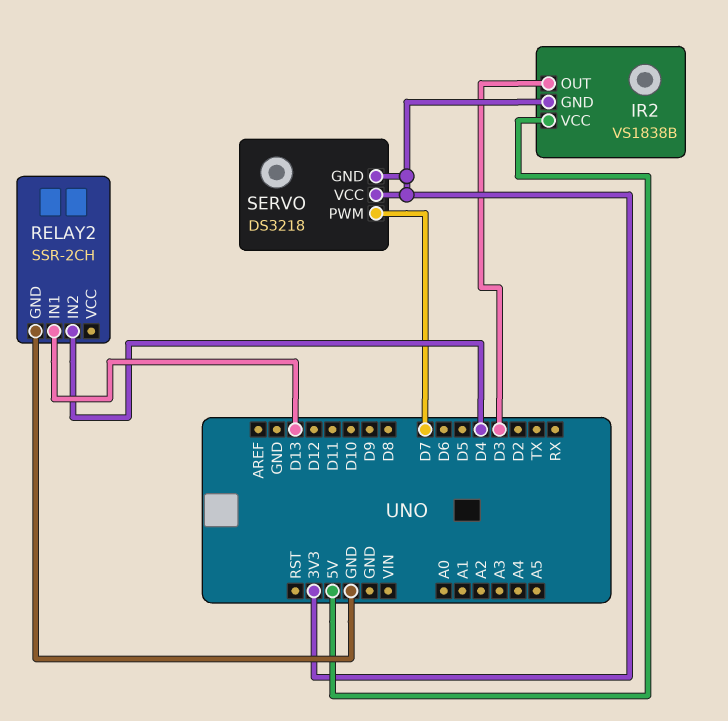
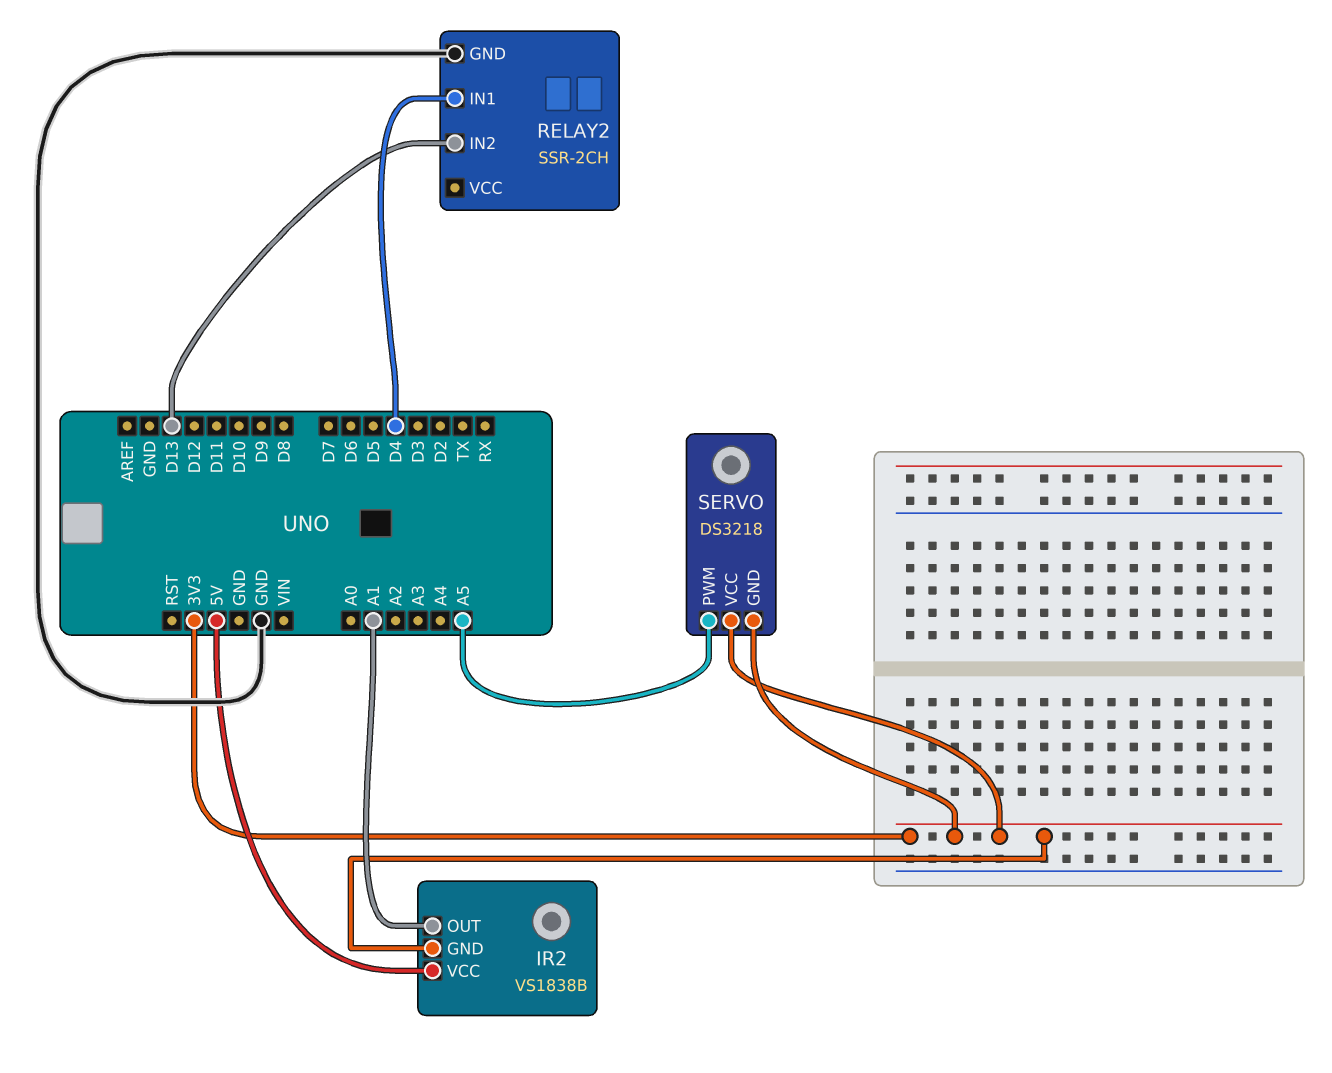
IR2 pin OUT: D3 -> A1
RELAY2 pin IN1: D13 -> D4
RELAY2 pin IN2: D4 -> D13
SERVO pin PWM: D7 -> A5

